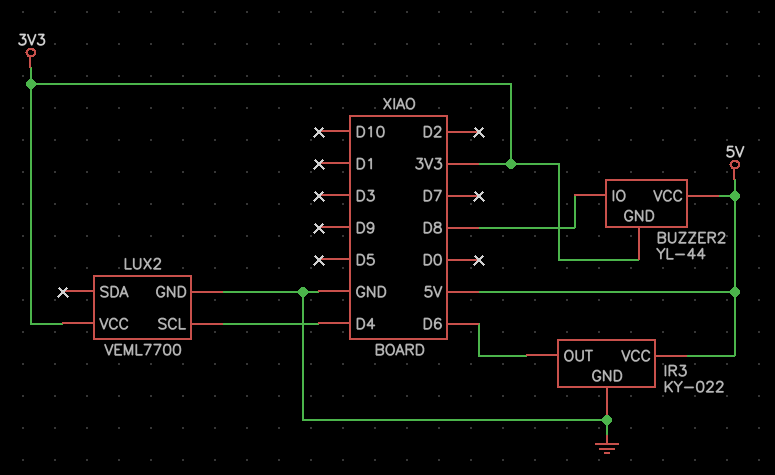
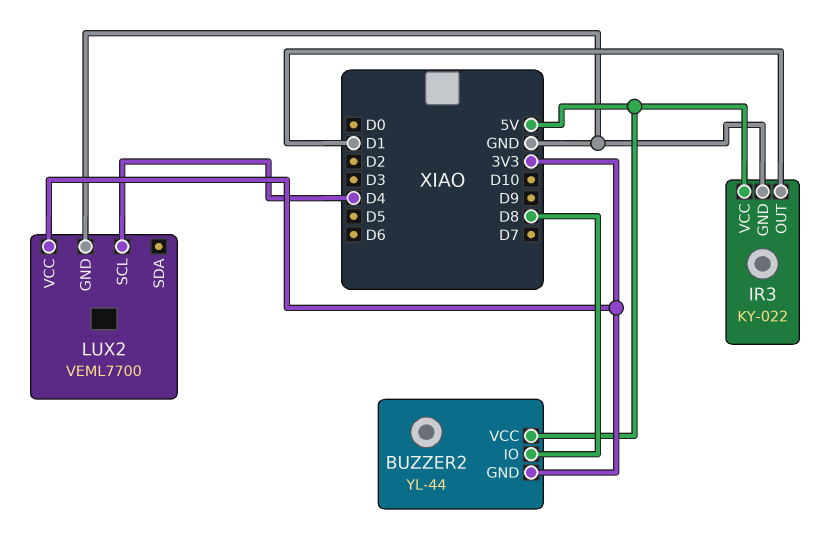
IR3 pin OUT: D6 -> D1

